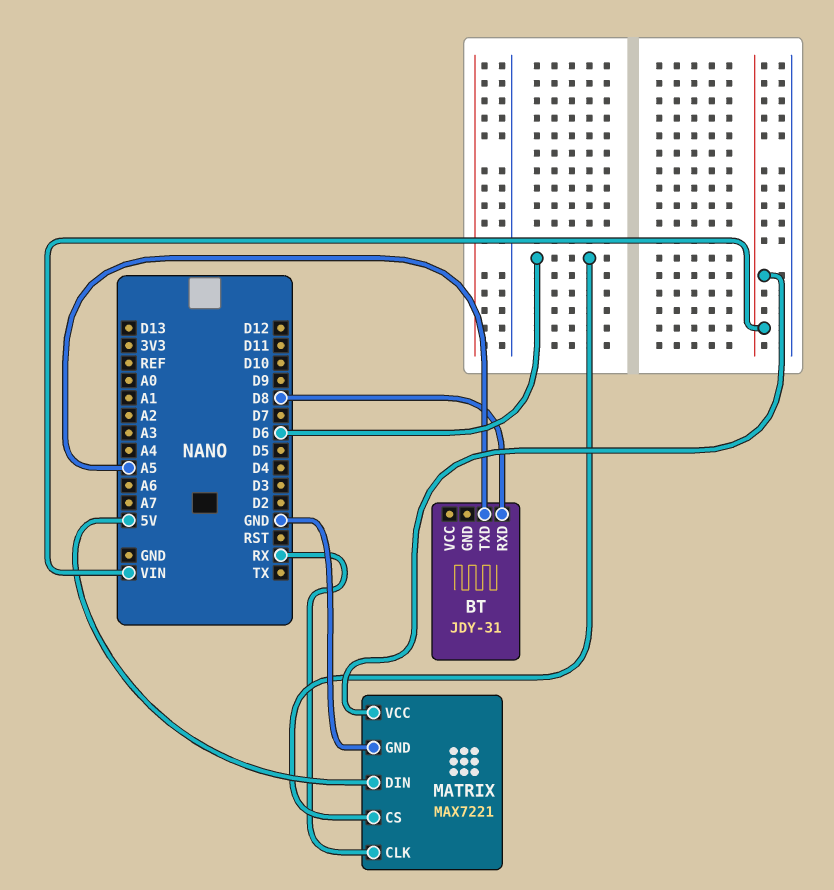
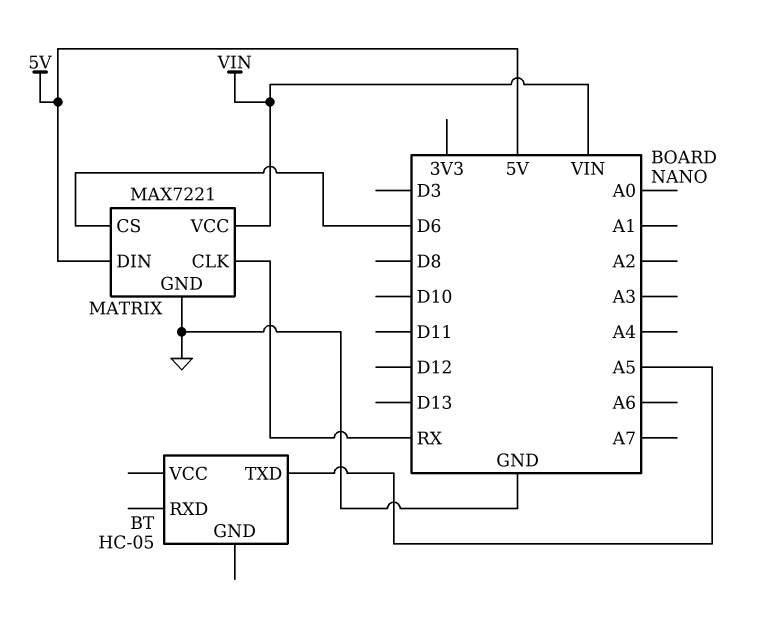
BT: JDY-31 -> HC-05
BT pin RXD: D8 -> none

